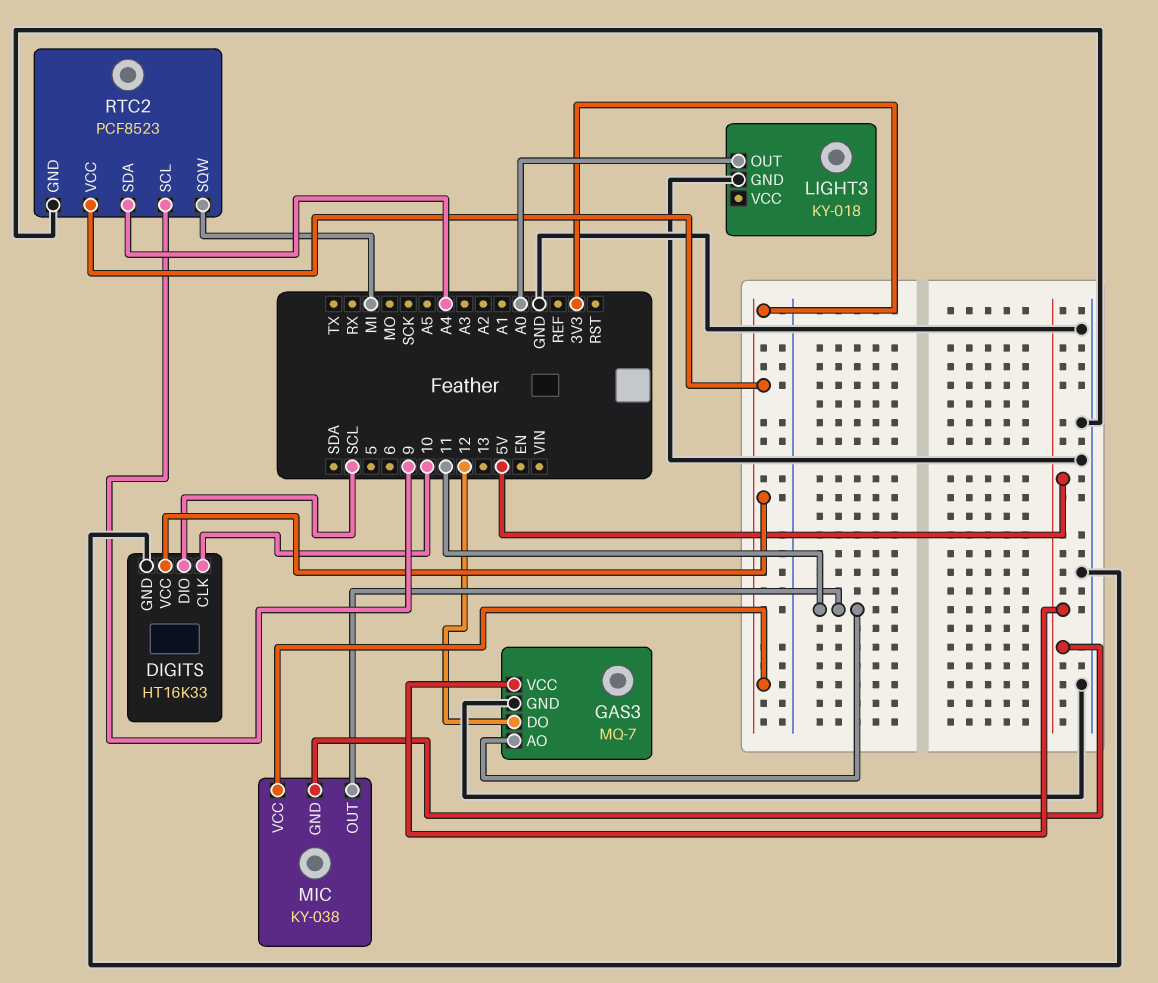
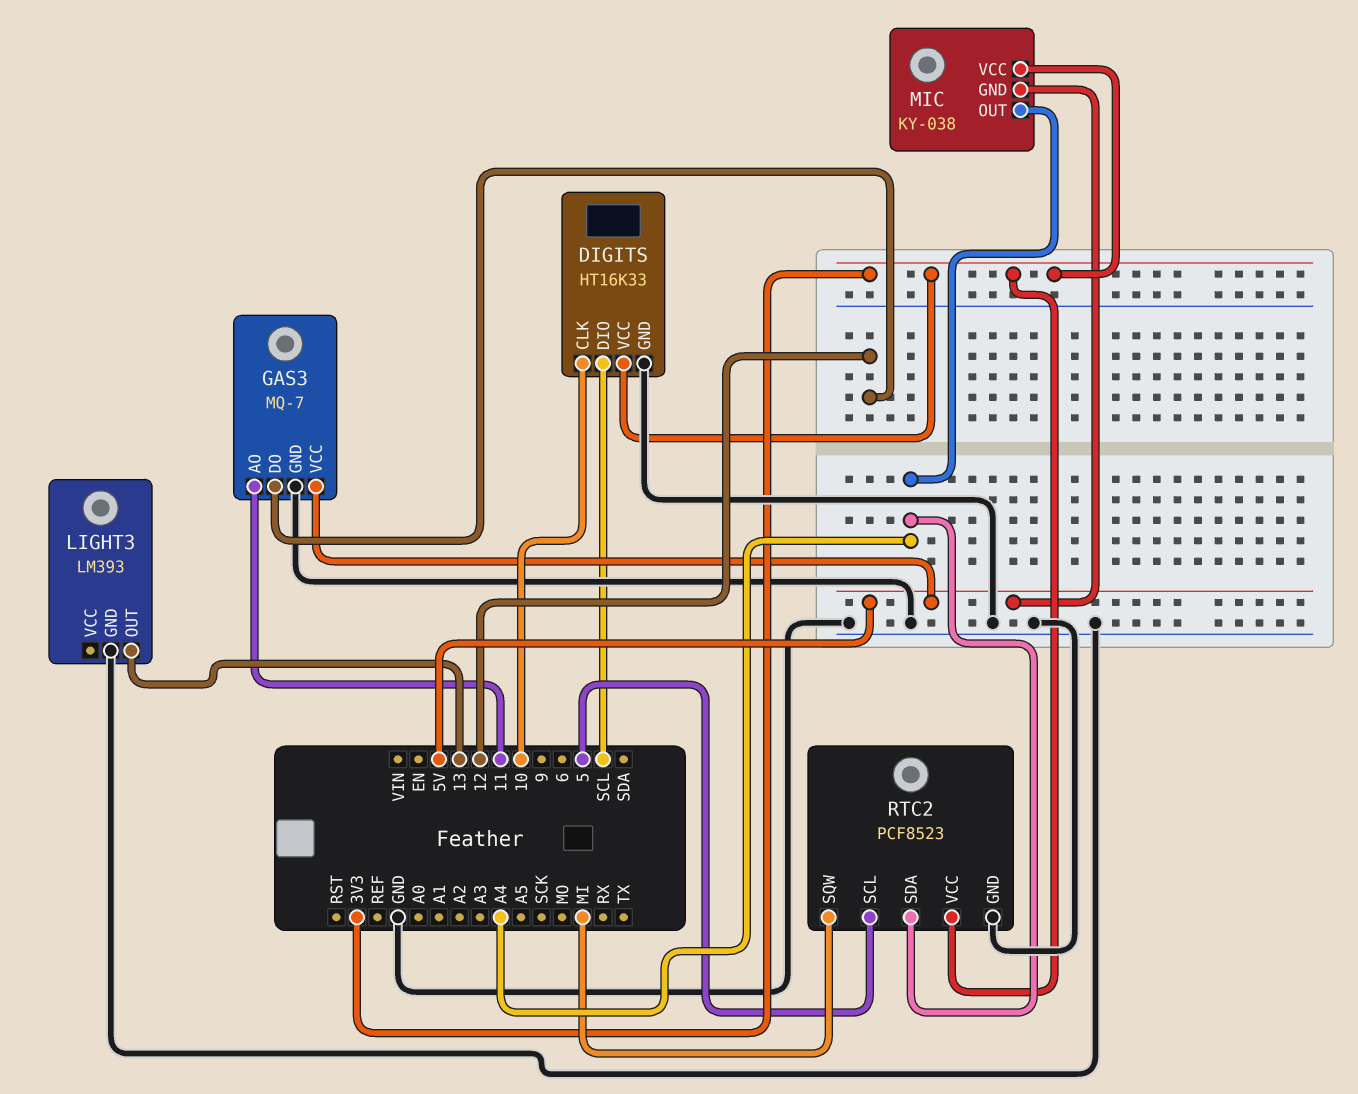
LIGHT3: KY-018 -> LM393
LIGHT3 pin OUT: A0 -> 13
MIC pin OUT: 11 -> A4
RTC2 pin SCL: 9 -> 5

